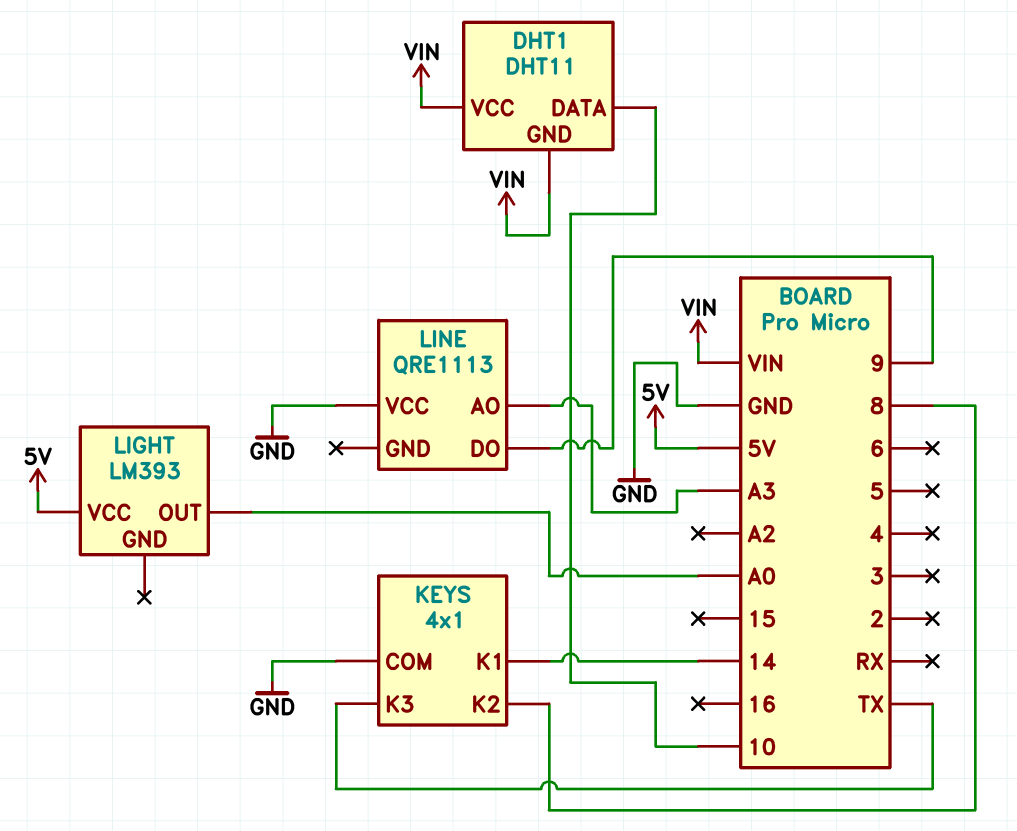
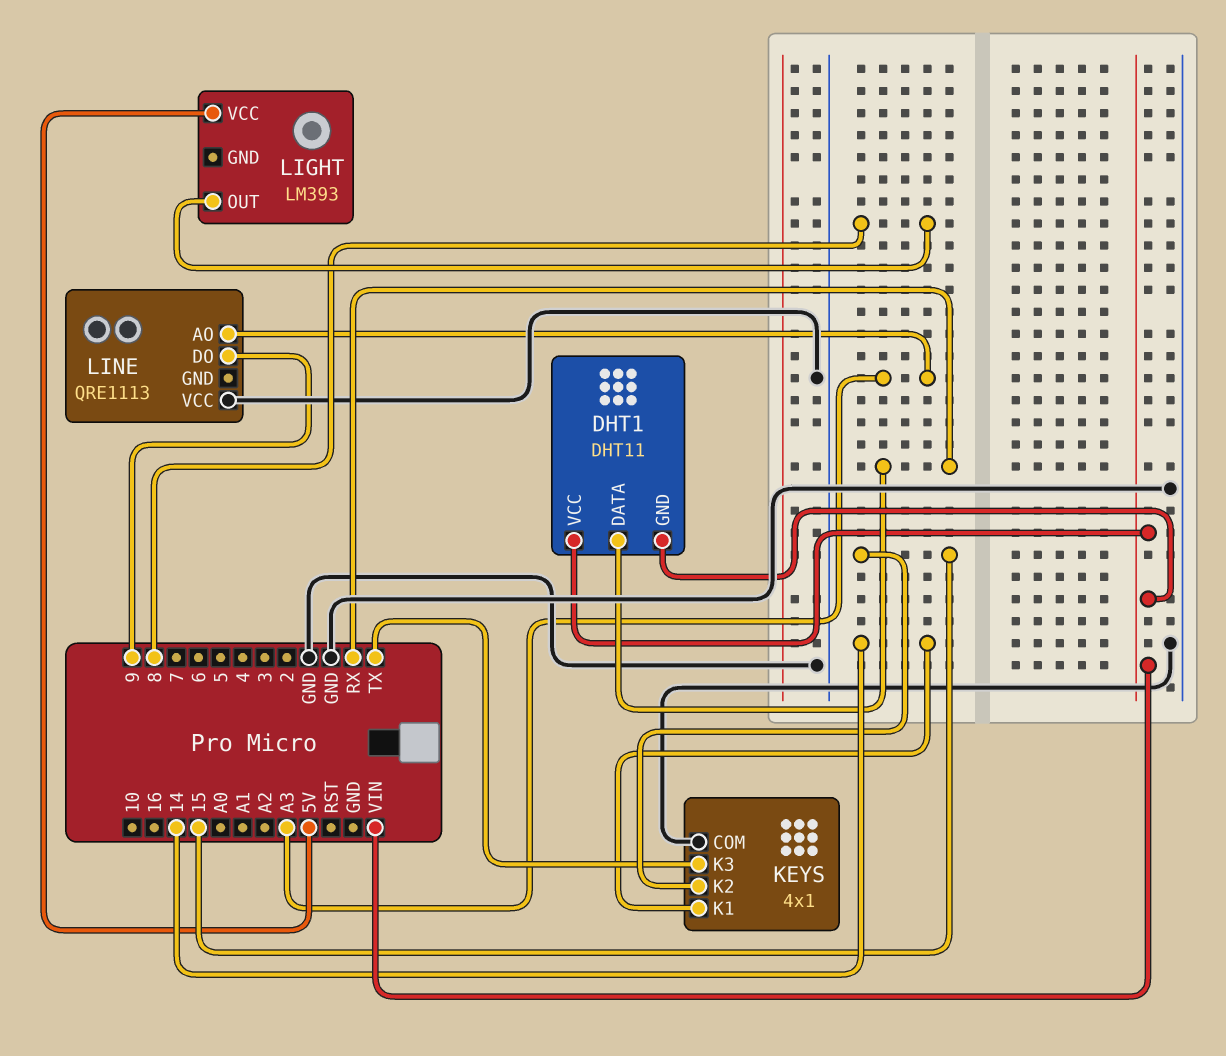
DHT1 pin DATA: 10 -> RX
KEYS pin K2: 8 -> 15
LIGHT pin OUT: A0 -> 8

